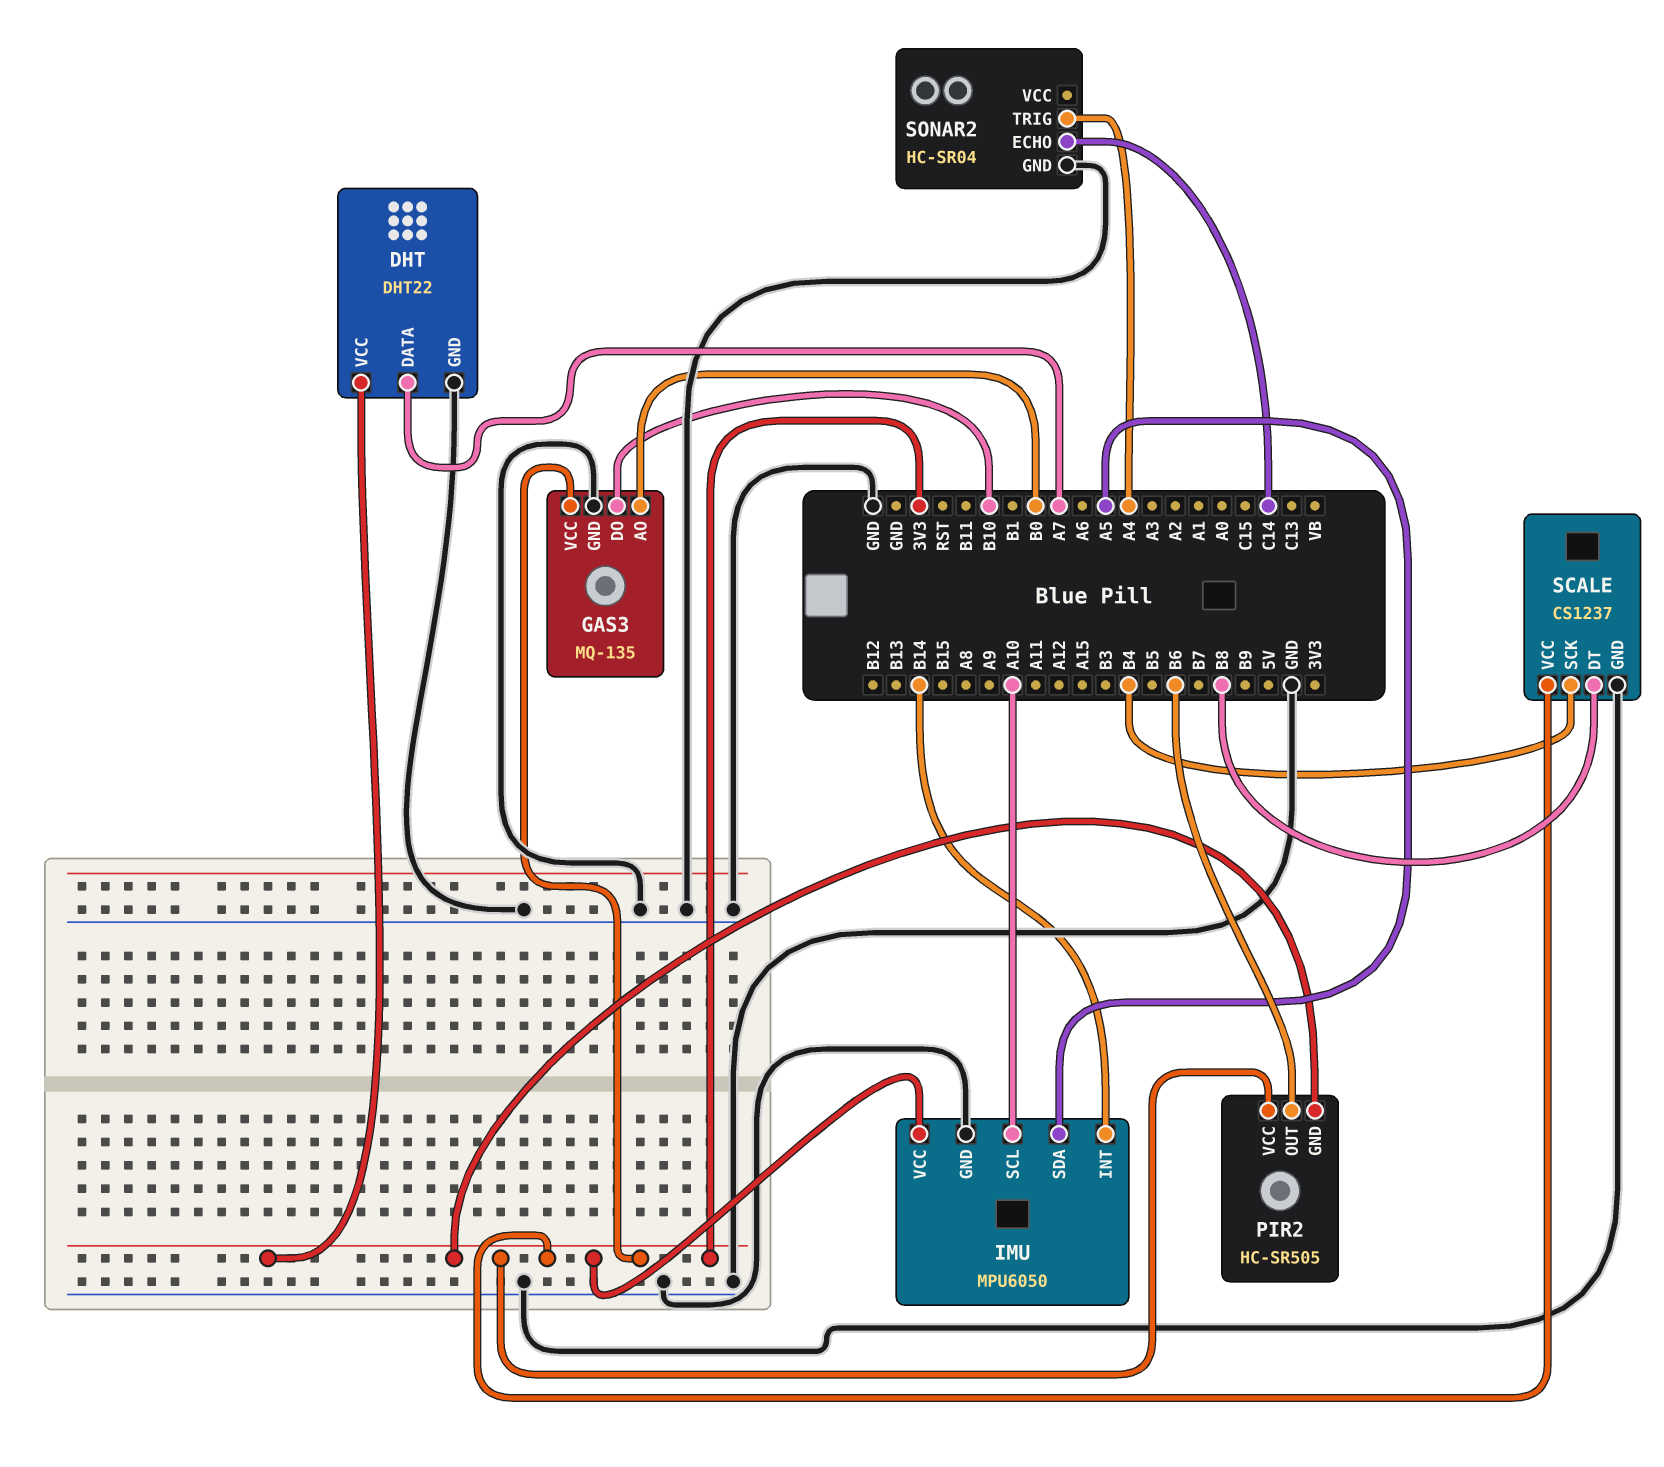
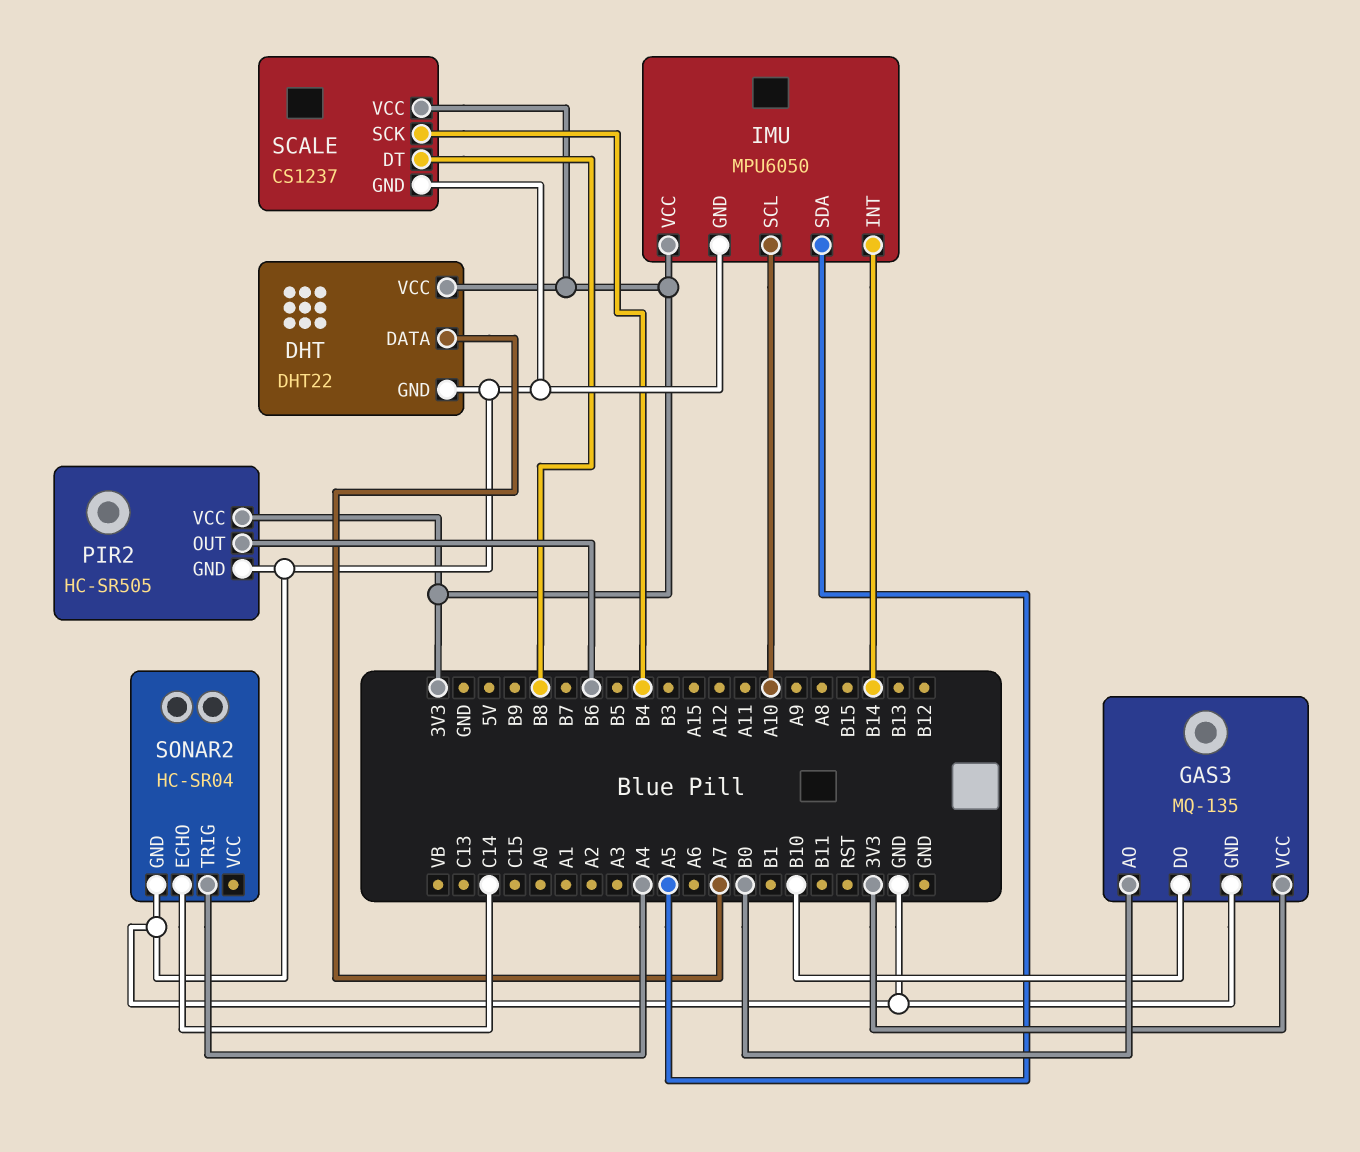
PIR2 pin GND: 3V3 -> GND

